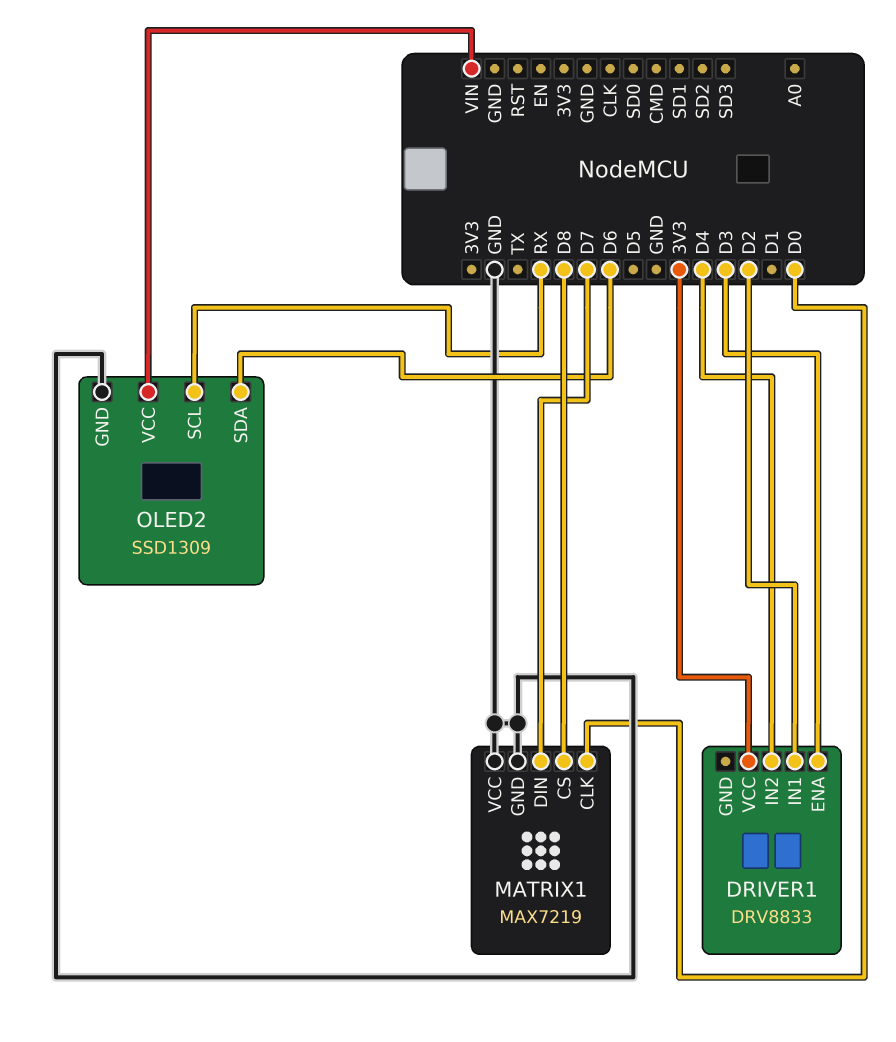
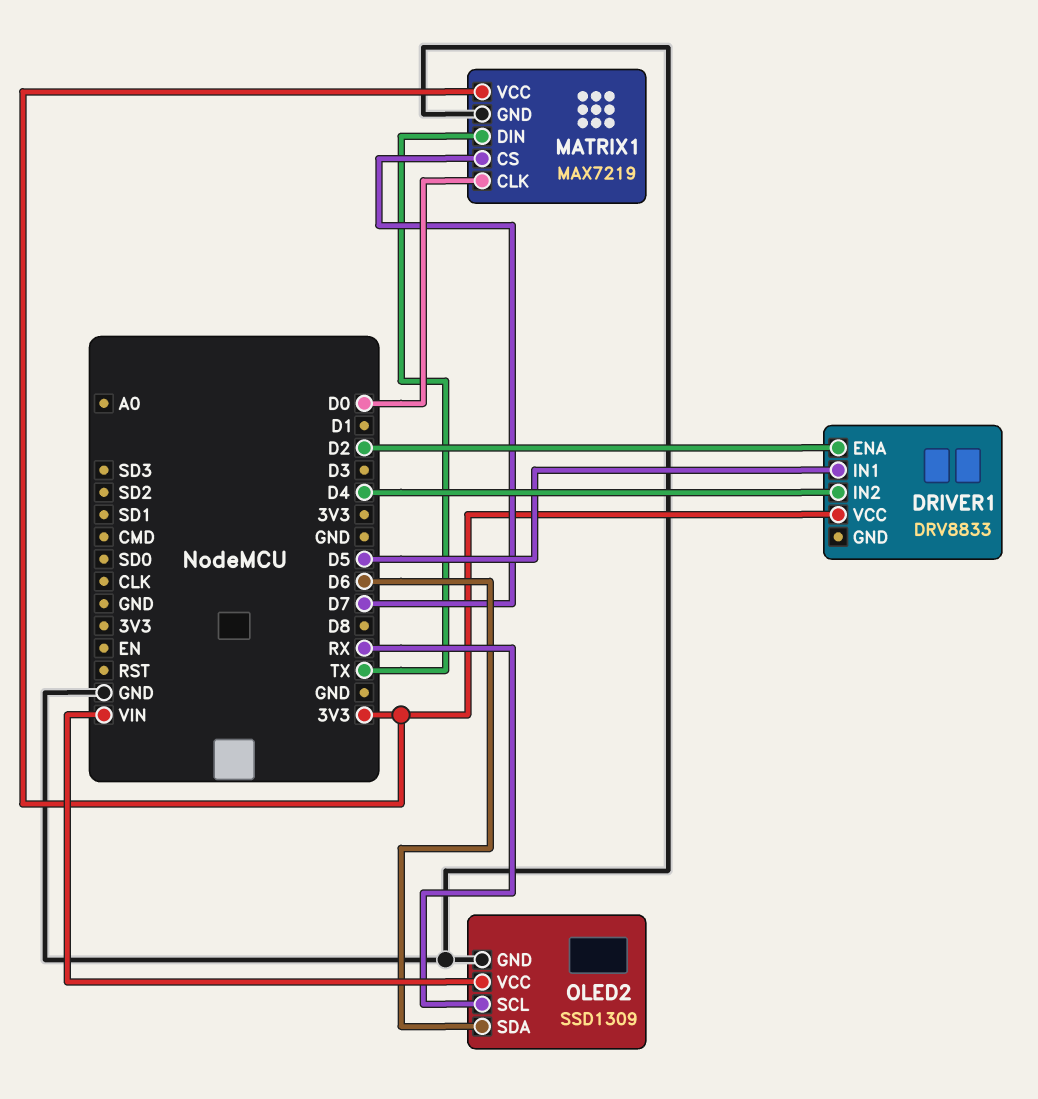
DRIVER1 pin ENA: D3 -> D2
DRIVER1 pin IN1: D2 -> D5
MATRIX1 pin CS: D8 -> D7
MATRIX1 pin DIN: D7 -> TX
MATRIX1 pin VCC: GND -> 3V3

